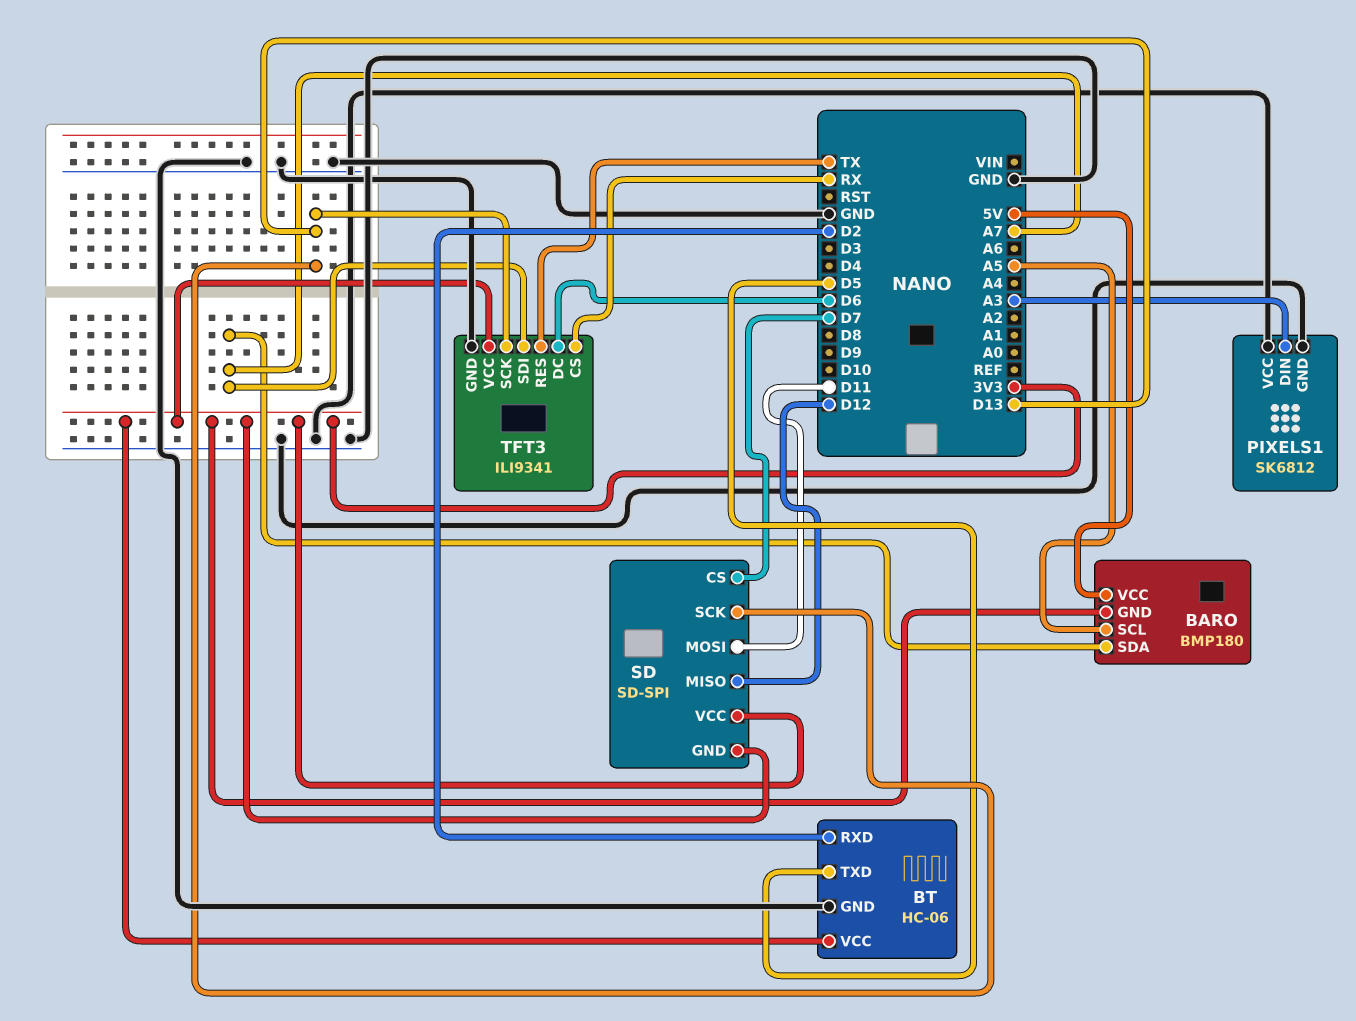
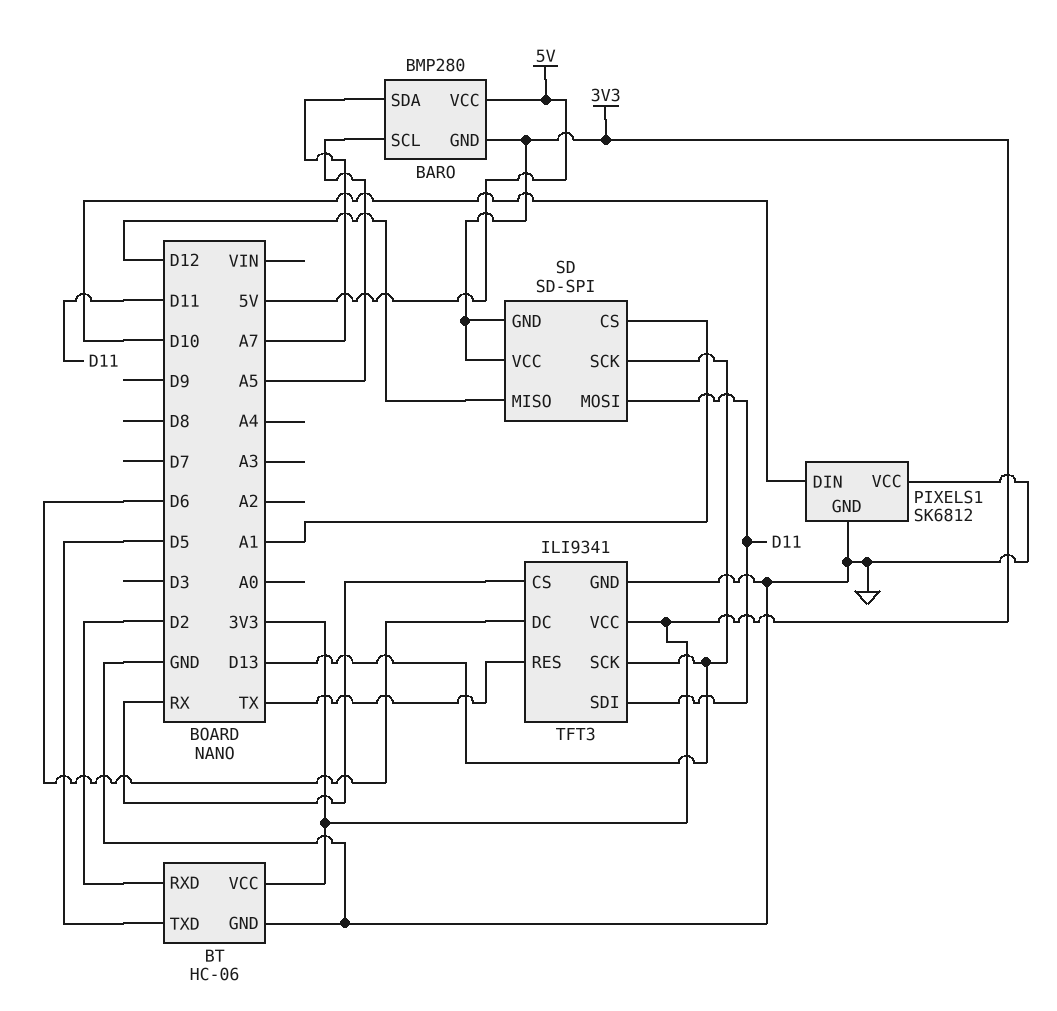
BARO: BMP180 -> BMP280
PIXELS1 pin DIN: A3 -> D10
SD pin CS: D7 -> A1
TFT3 pin SDI: A7 -> D11

